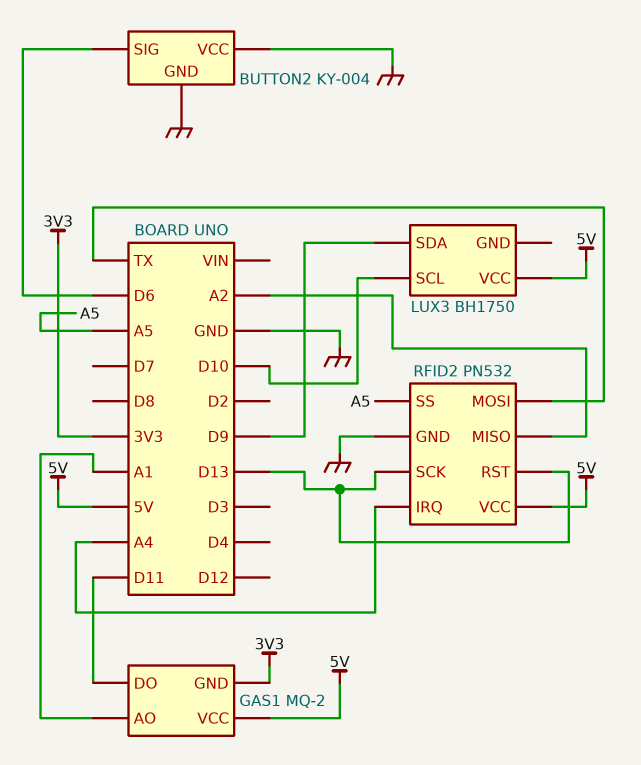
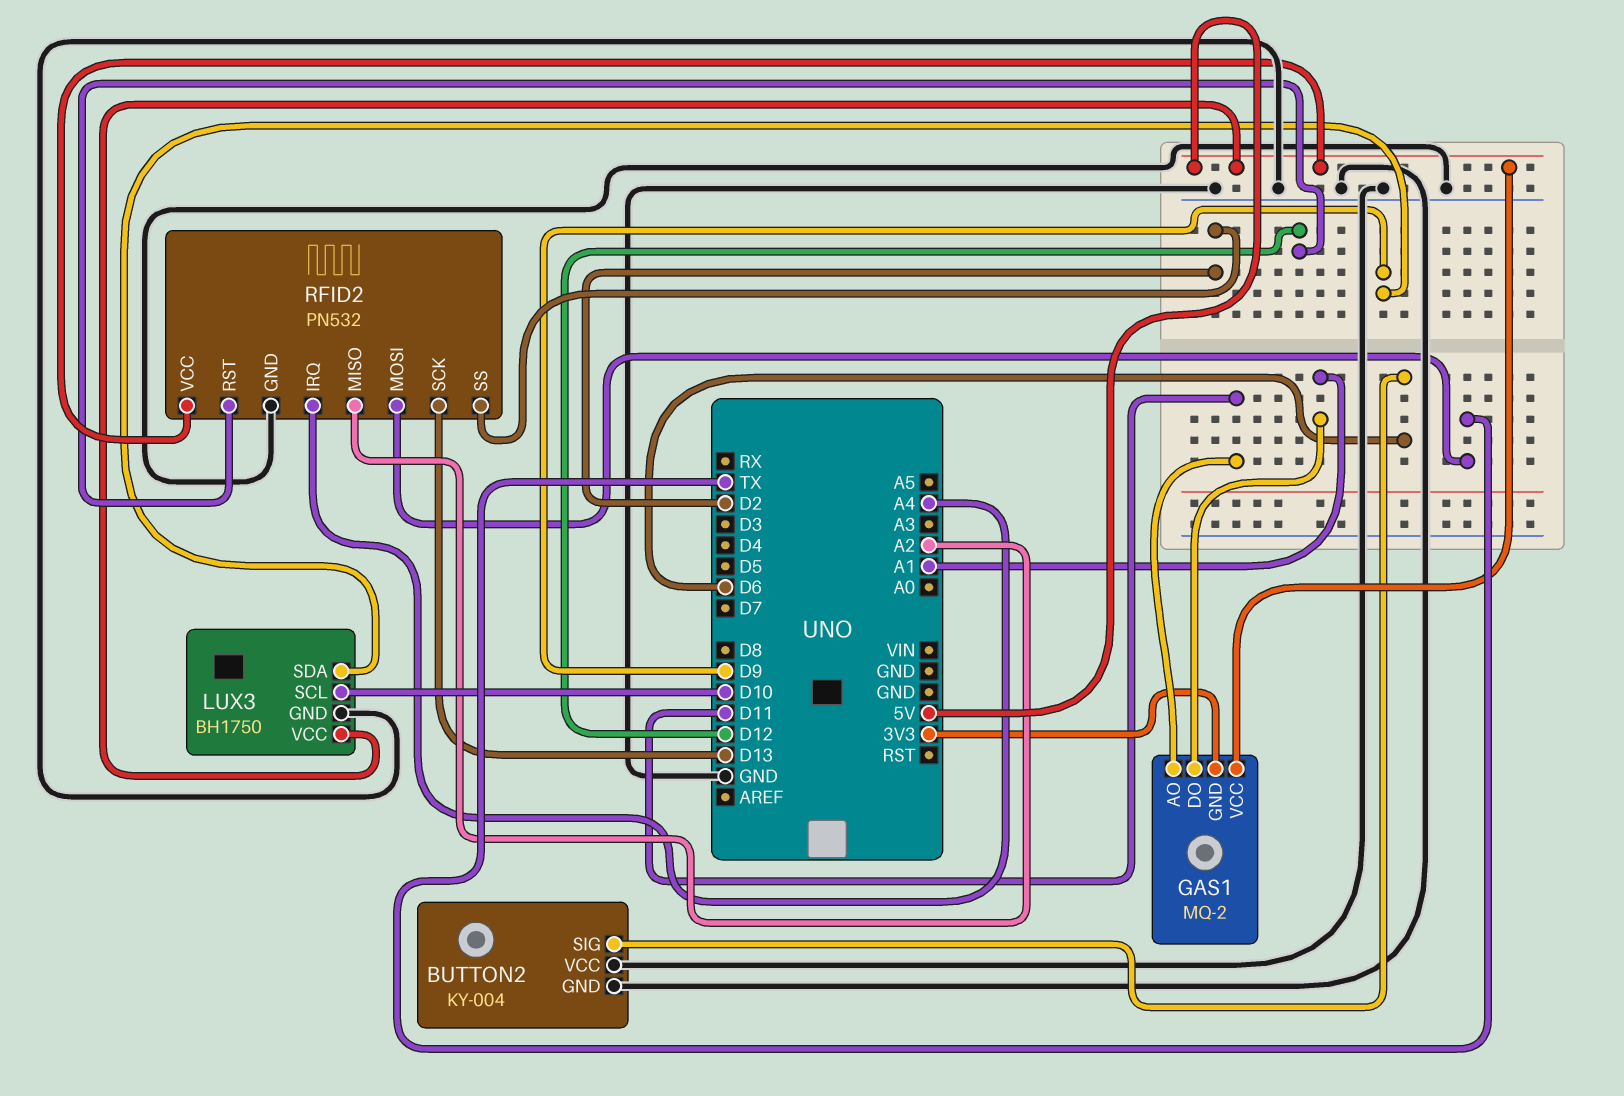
GAS1 pin AO: A1 -> D11
GAS1 pin DO: D11 -> A1
LUX3 pin GND: none -> GND
RFID2 pin RST: D13 -> D12
RFID2 pin SS: A5 -> D2

